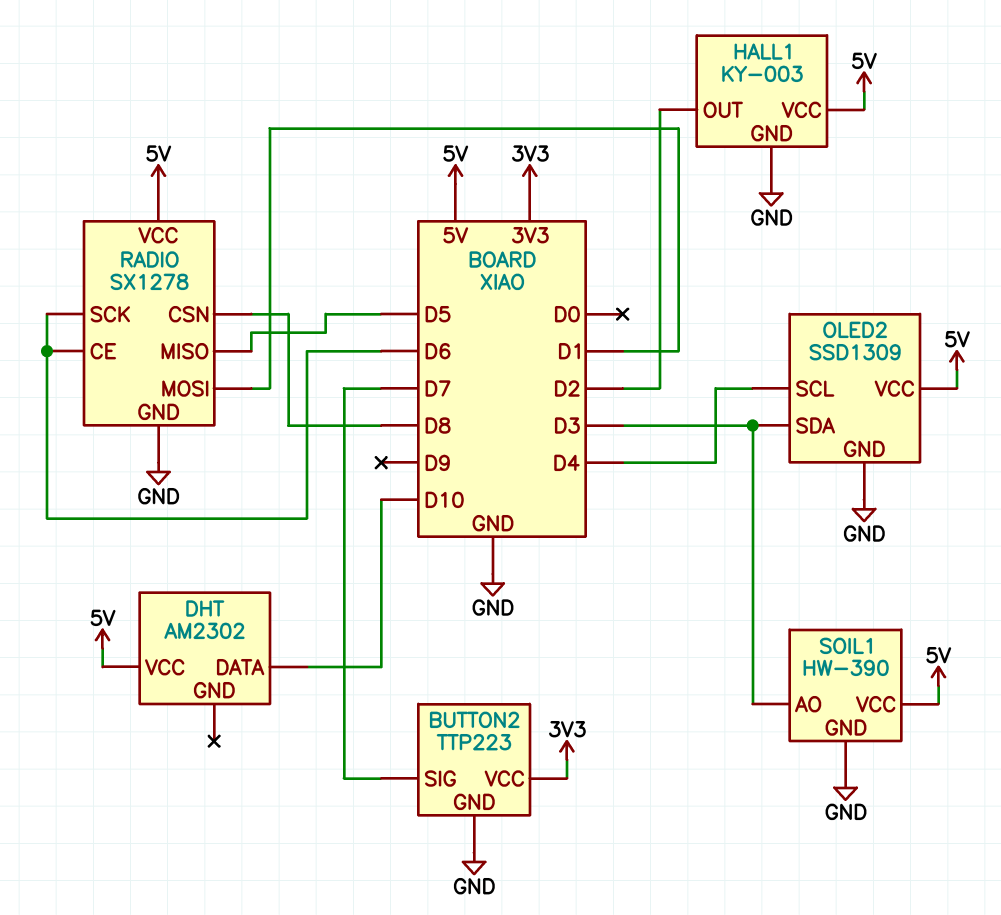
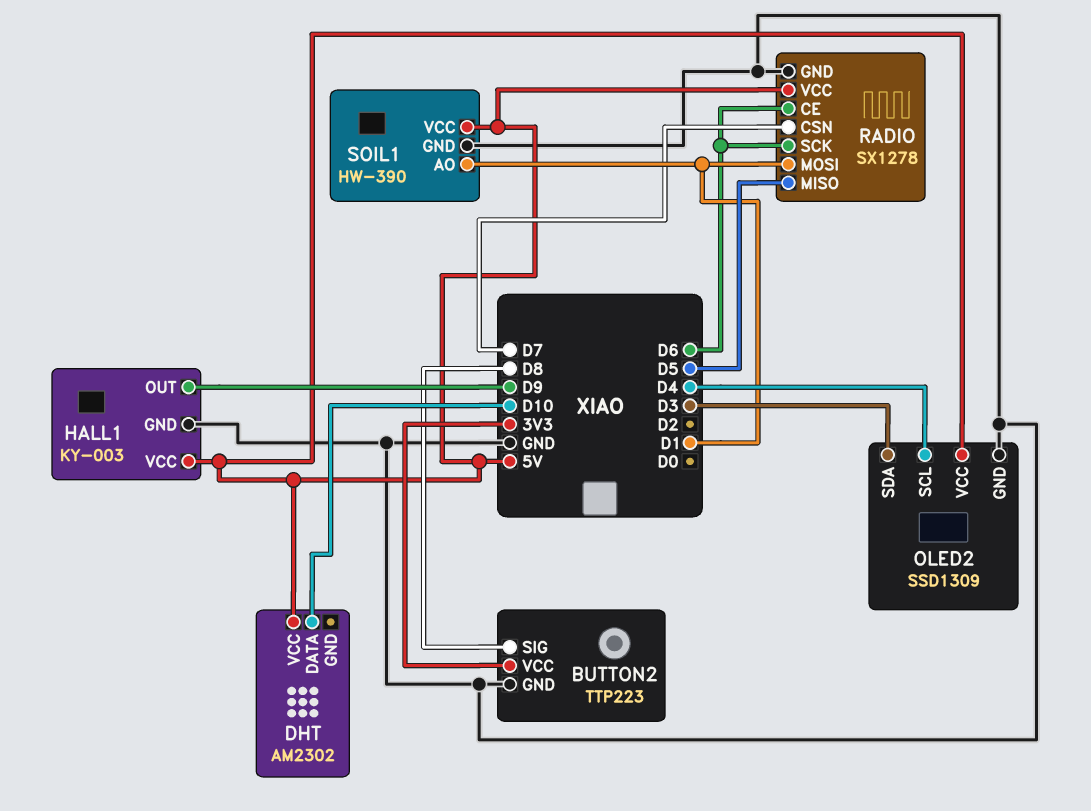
BUTTON2 pin SIG: D7 -> D8
HALL1 pin OUT: D2 -> D9
RADIO pin CSN: D8 -> D7
SOIL1 pin AO: D3 -> D1

